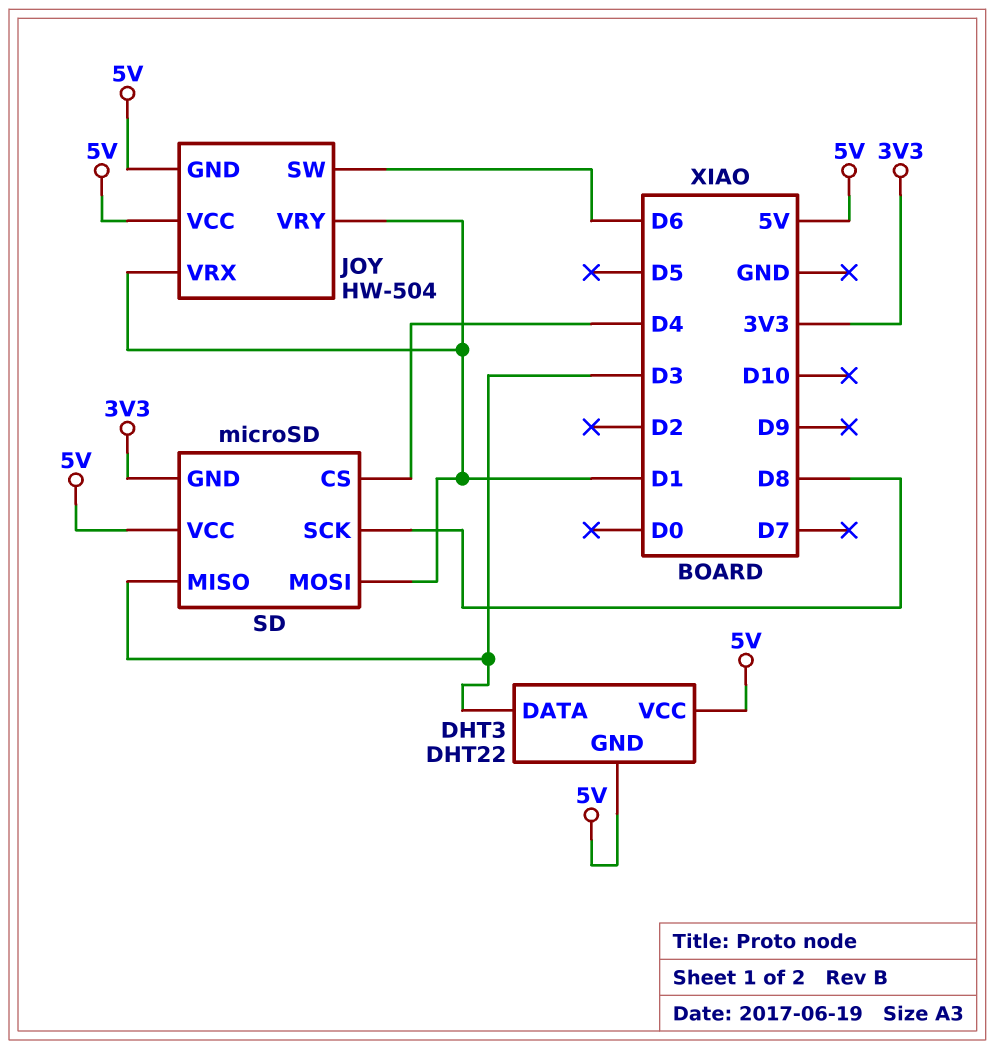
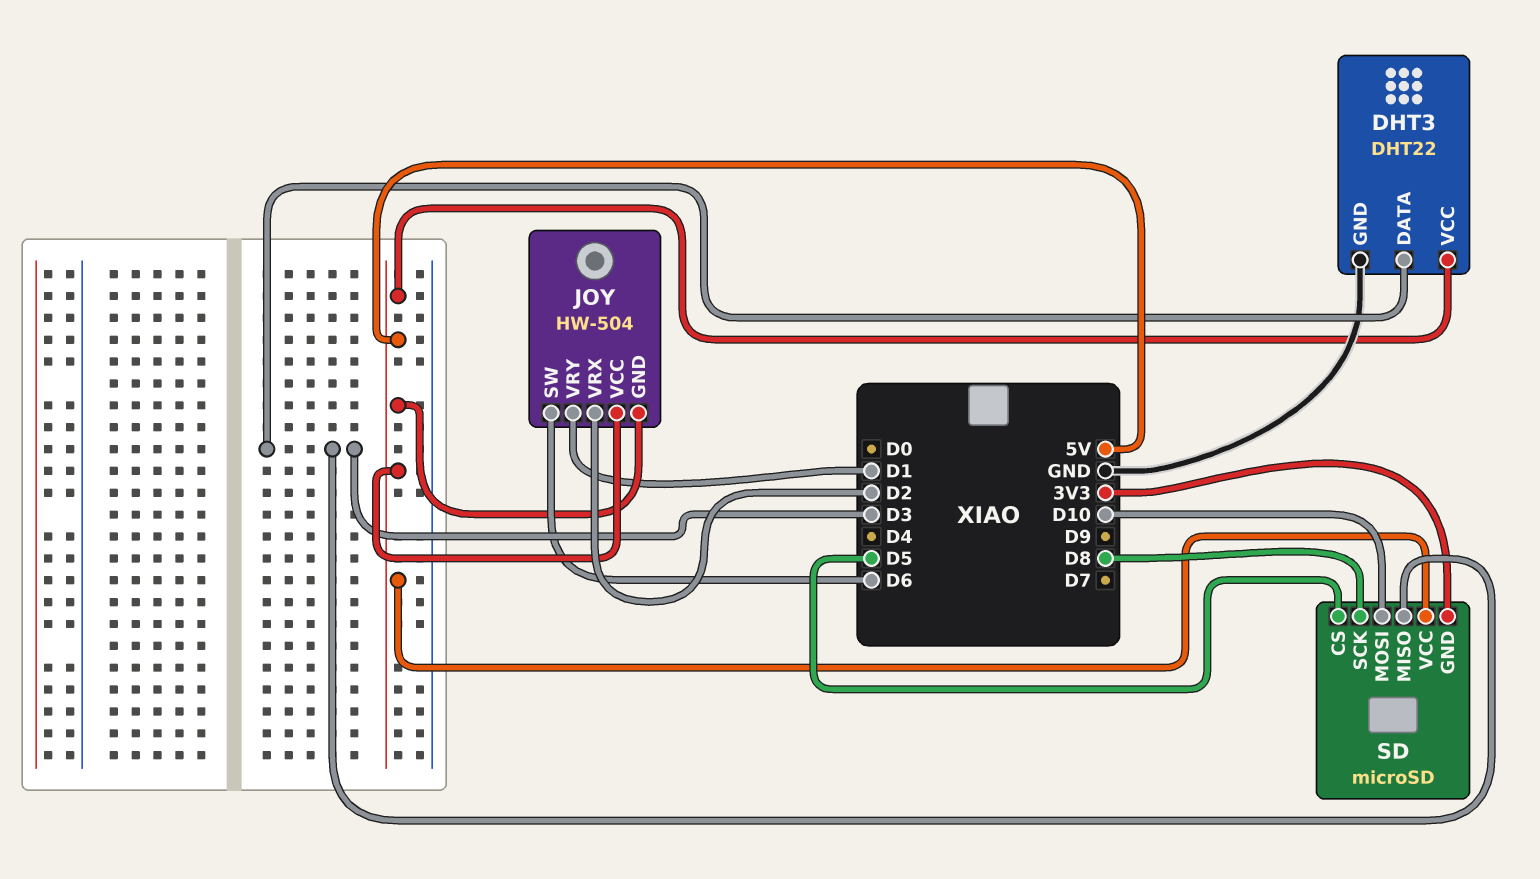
DHT3 pin GND: 5V -> GND
JOY pin VRX: D1 -> D2
SD pin CS: D4 -> D5
SD pin MOSI: D1 -> D10

